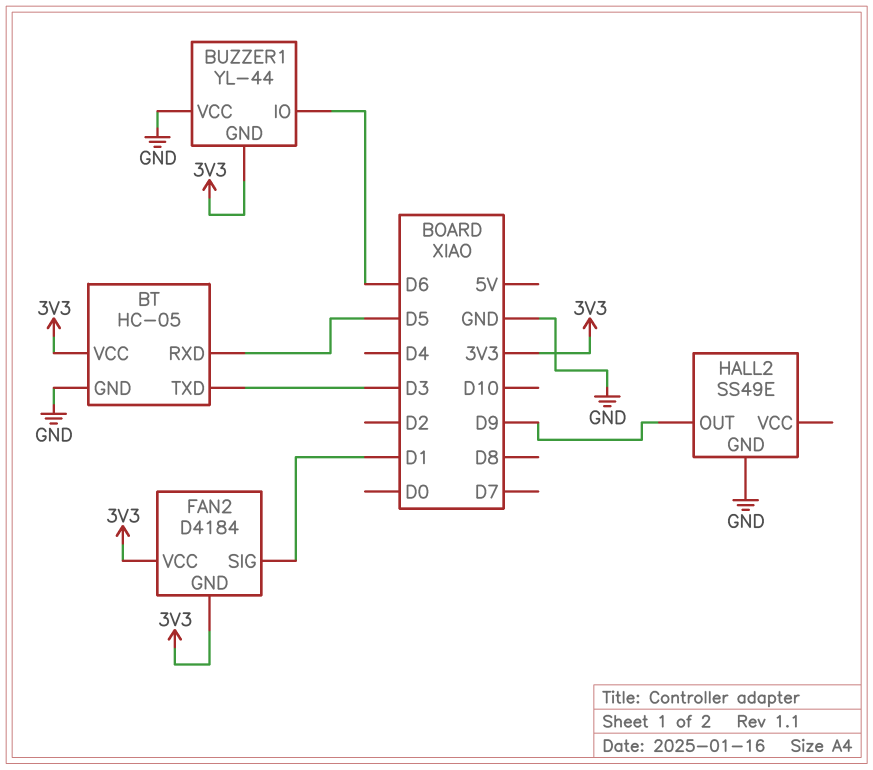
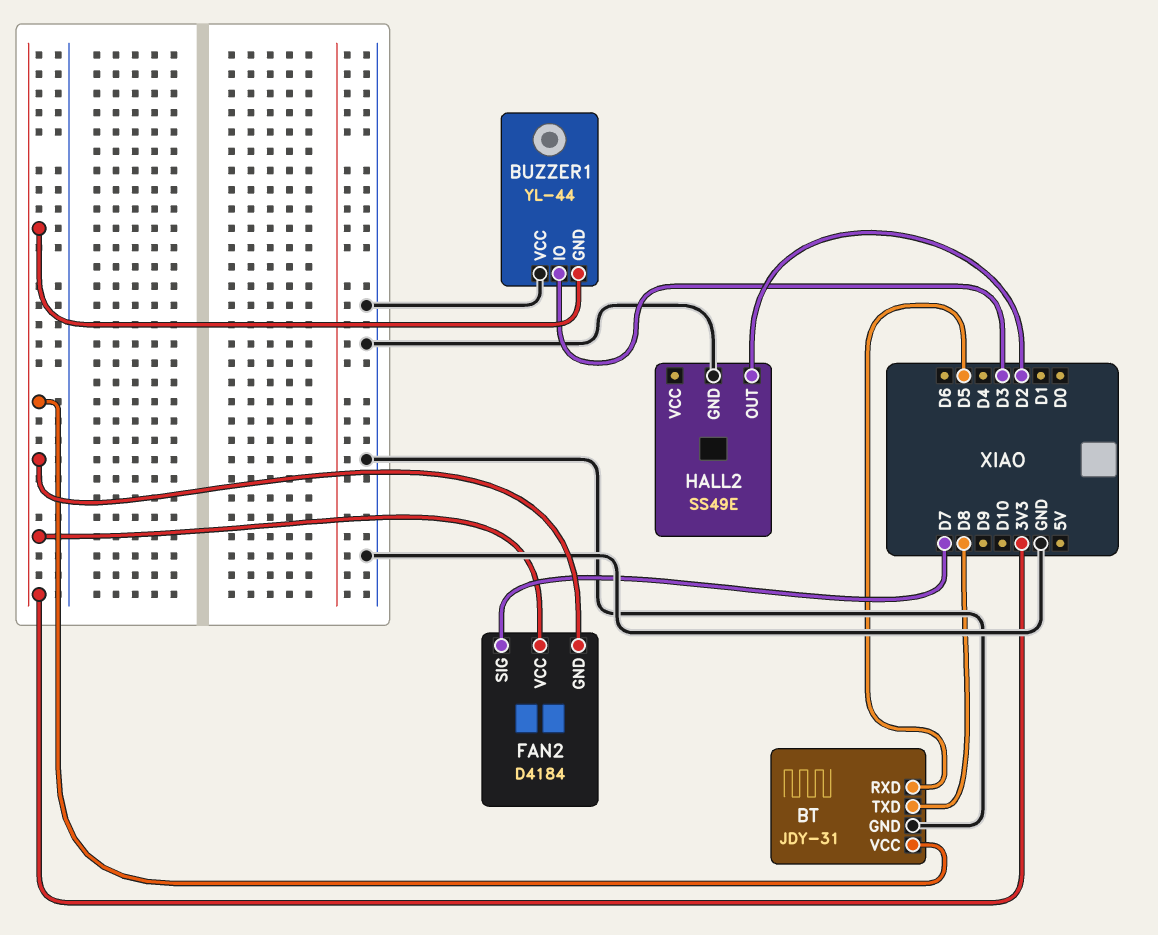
BT: HC-05 -> JDY-31
BT pin TXD: D3 -> D8
BUZZER1 pin IO: D6 -> D3
FAN2 pin SIG: D1 -> D7
HALL2 pin OUT: D9 -> D2

